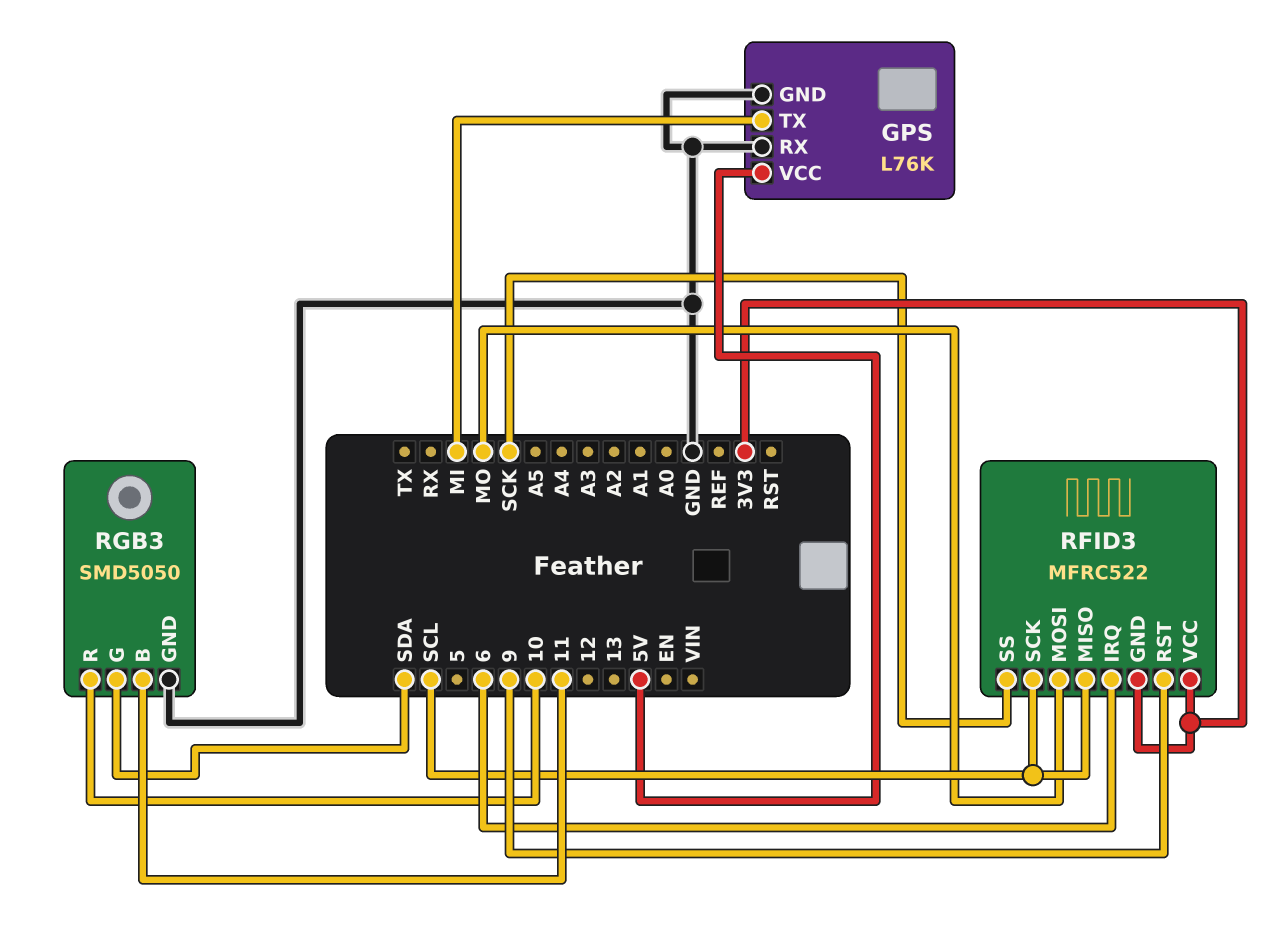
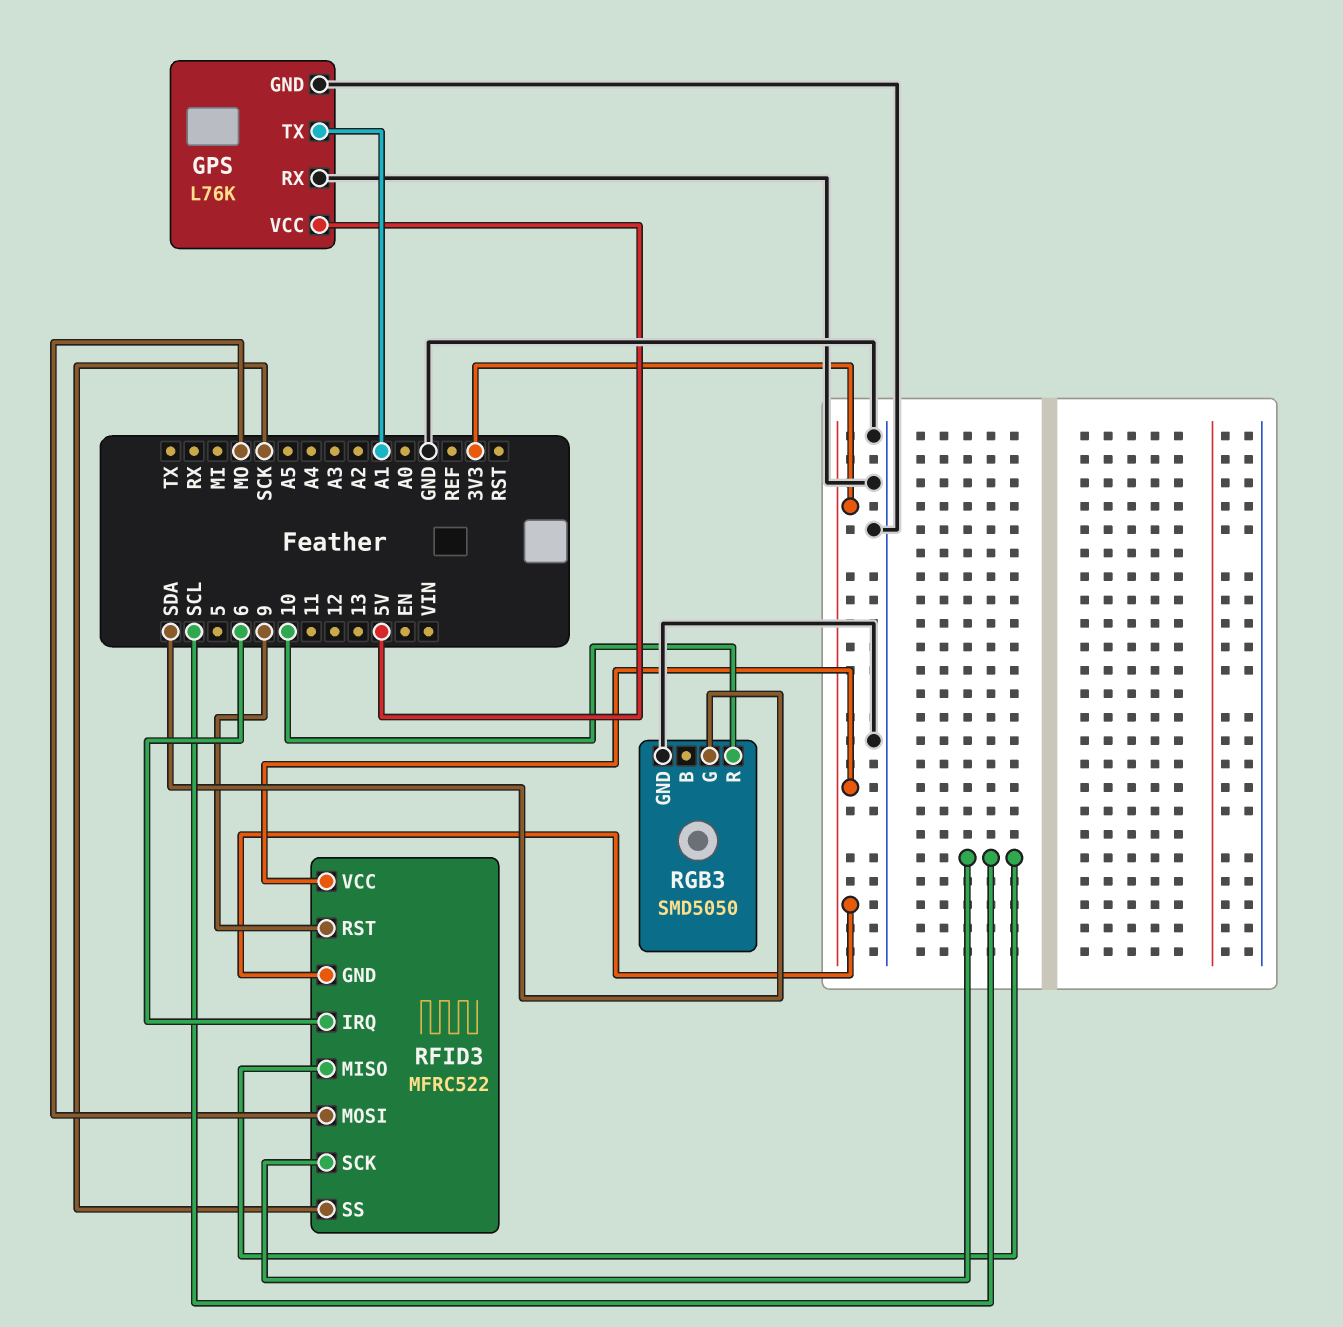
GPS pin TX: MI -> A1
RGB3 pin B: 11 -> none

